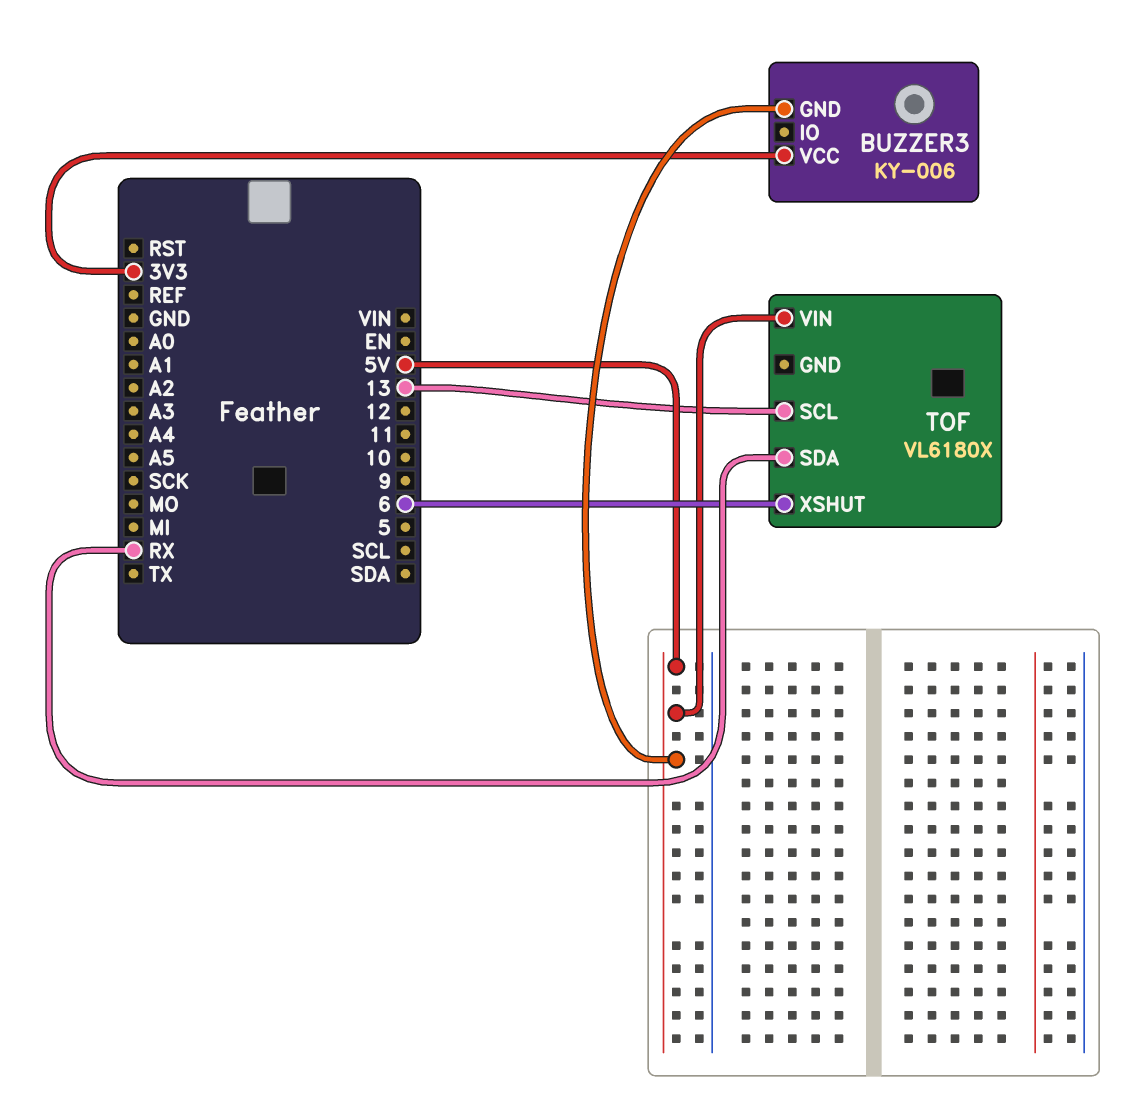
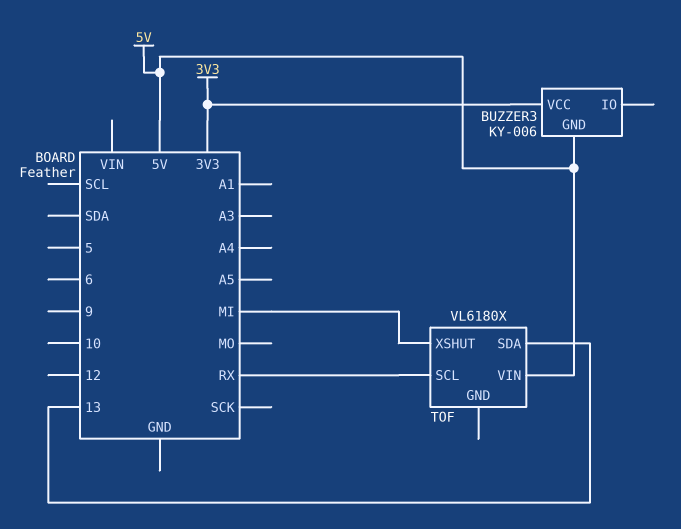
TOF pin SCL: 13 -> RX
TOF pin SDA: RX -> 13
TOF pin XSHUT: 6 -> MI

